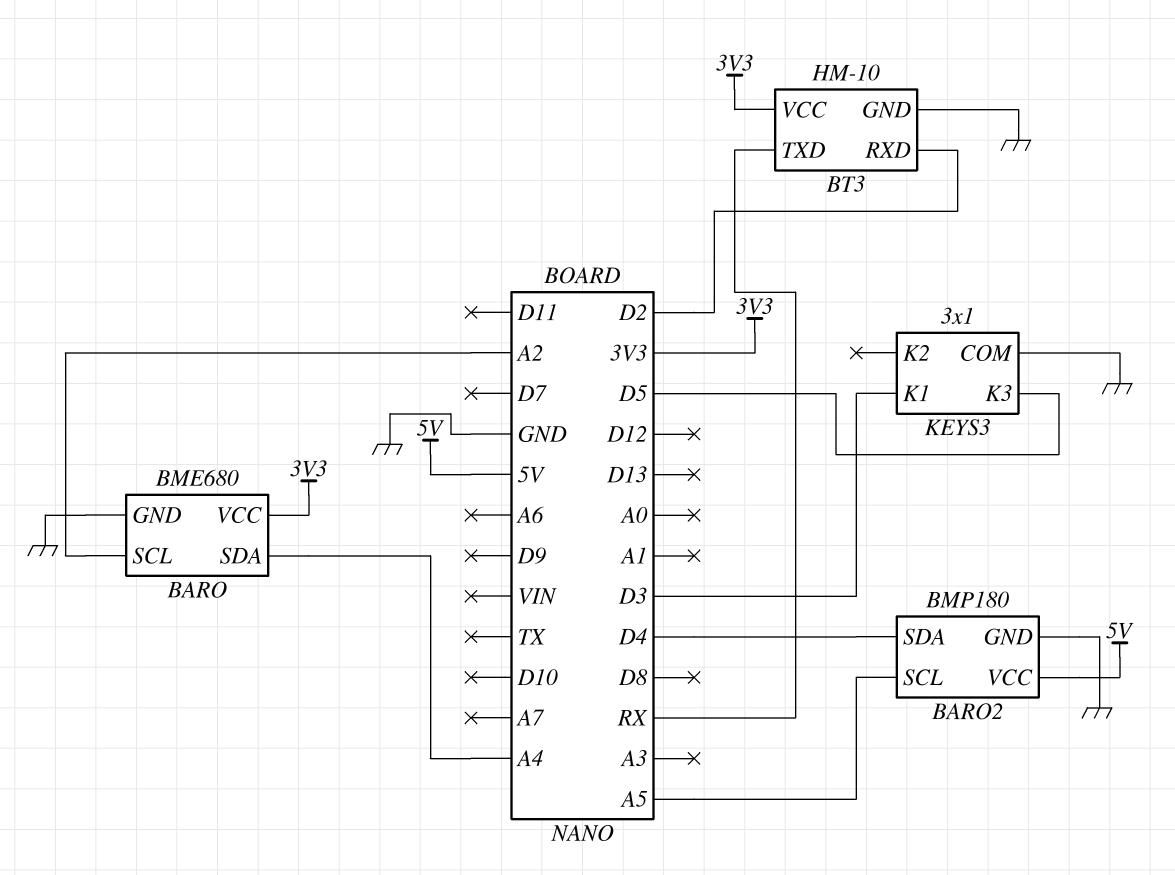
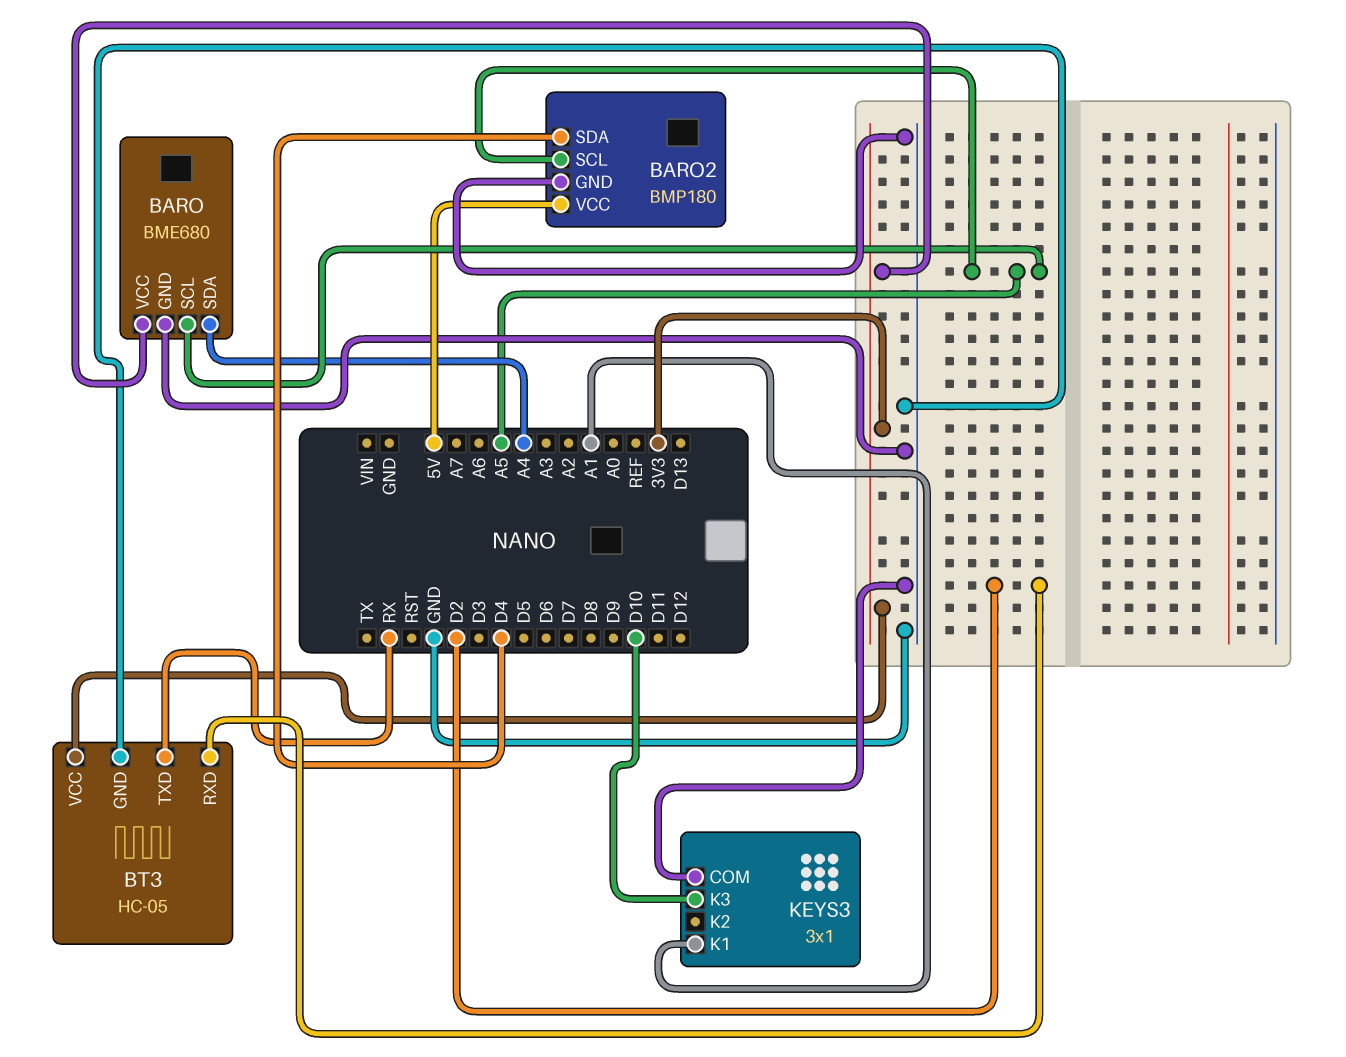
BARO pin SCL: A2 -> A5
BT3: HM-10 -> HC-05
KEYS3 pin K1: D3 -> A1
KEYS3 pin K3: D5 -> D10

